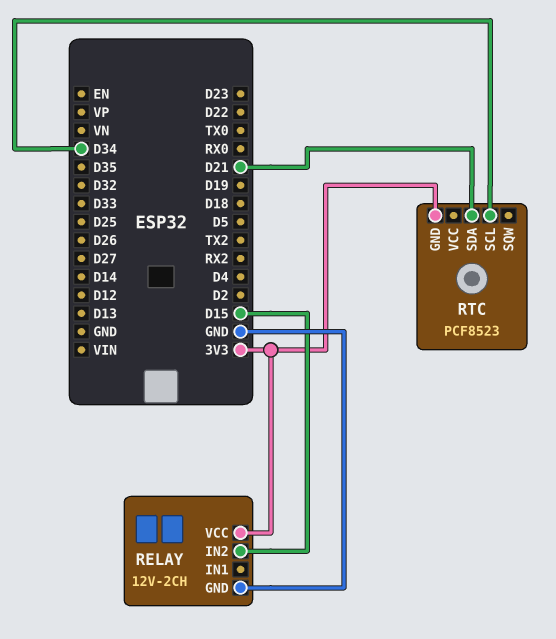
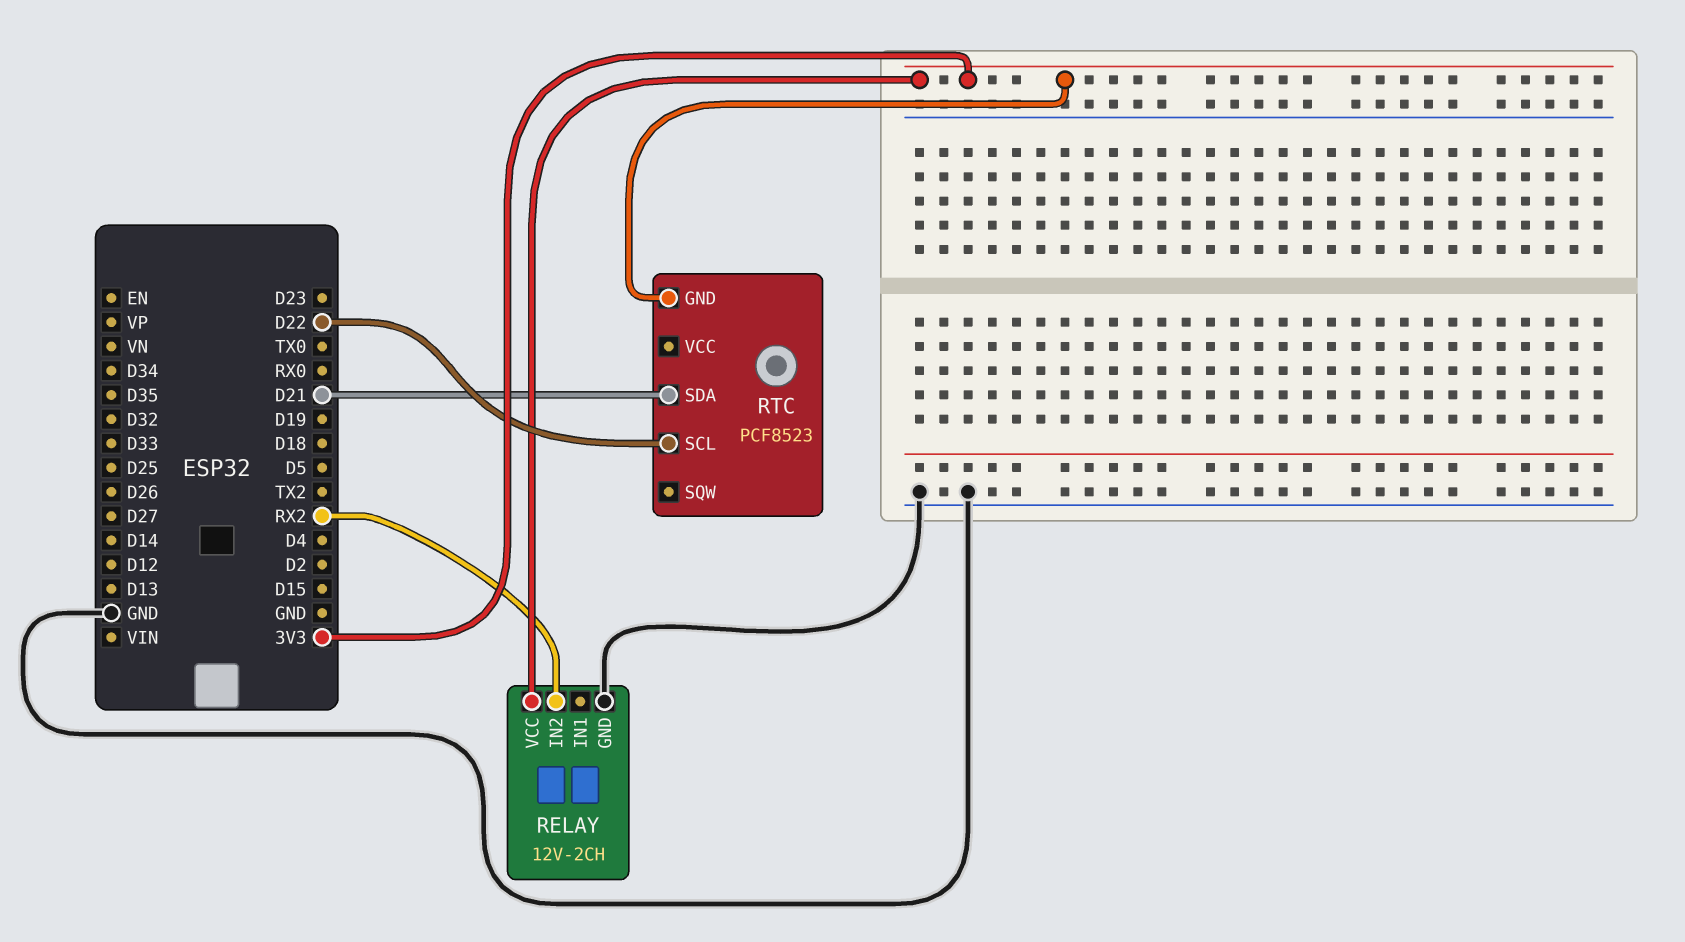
RELAY pin IN2: D15 -> RX2
RTC pin SCL: D34 -> D22

